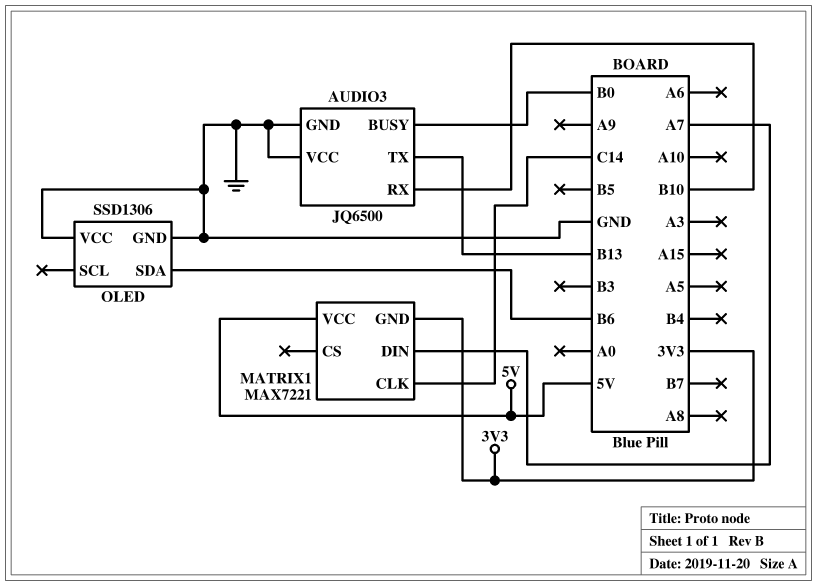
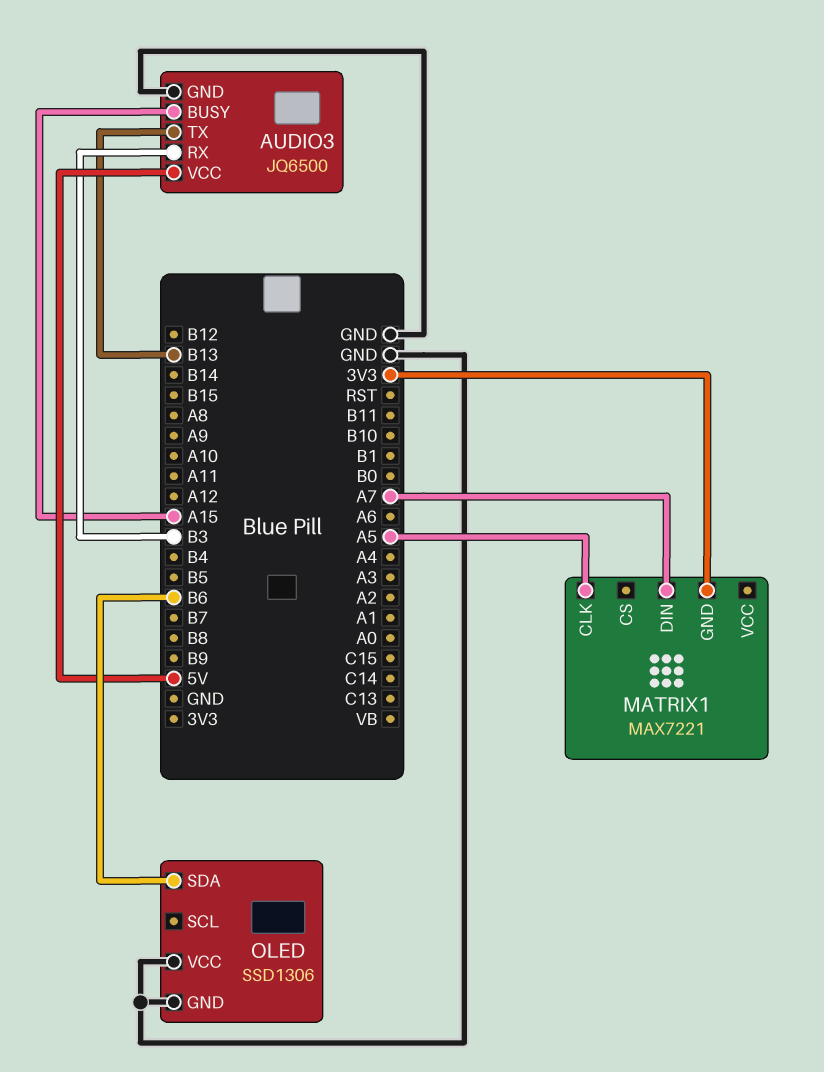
AUDIO3 pin BUSY: B0 -> A15
AUDIO3 pin RX: B10 -> B3
AUDIO3 pin VCC: GND -> 5V
MATRIX1 pin CLK: C14 -> A5
MATRIX1 pin VCC: 5V -> none

